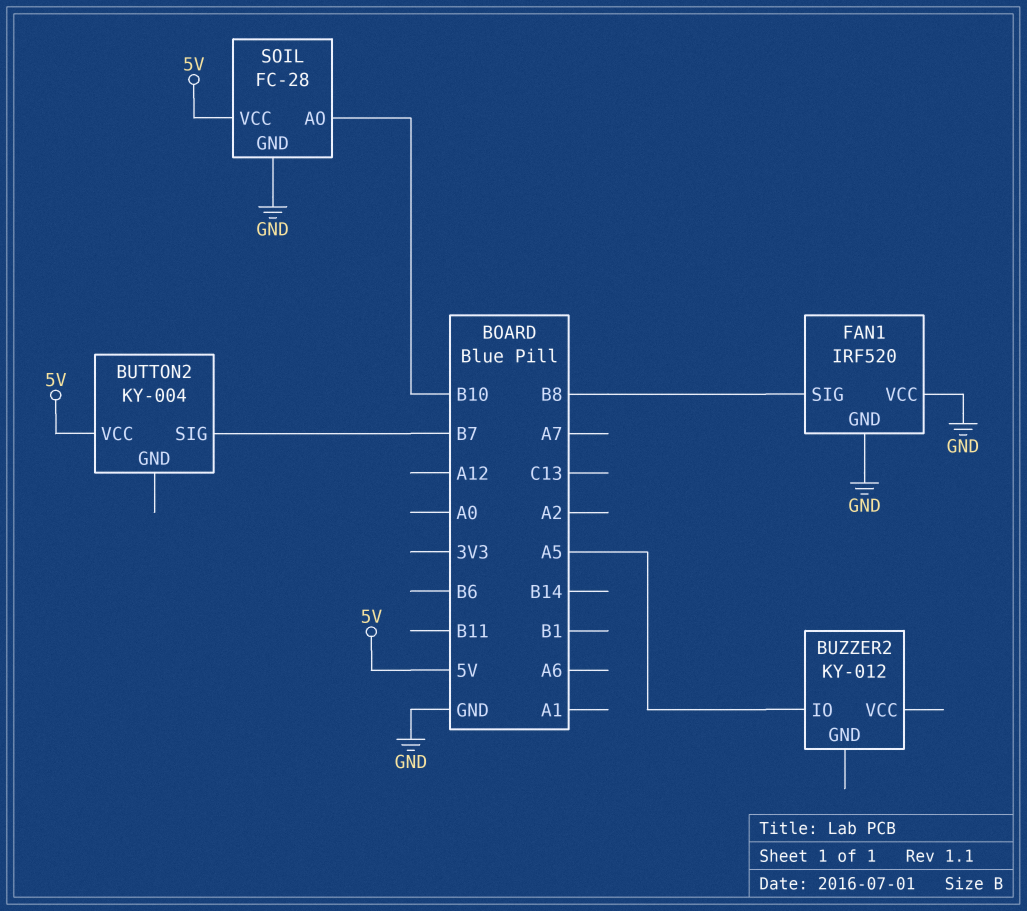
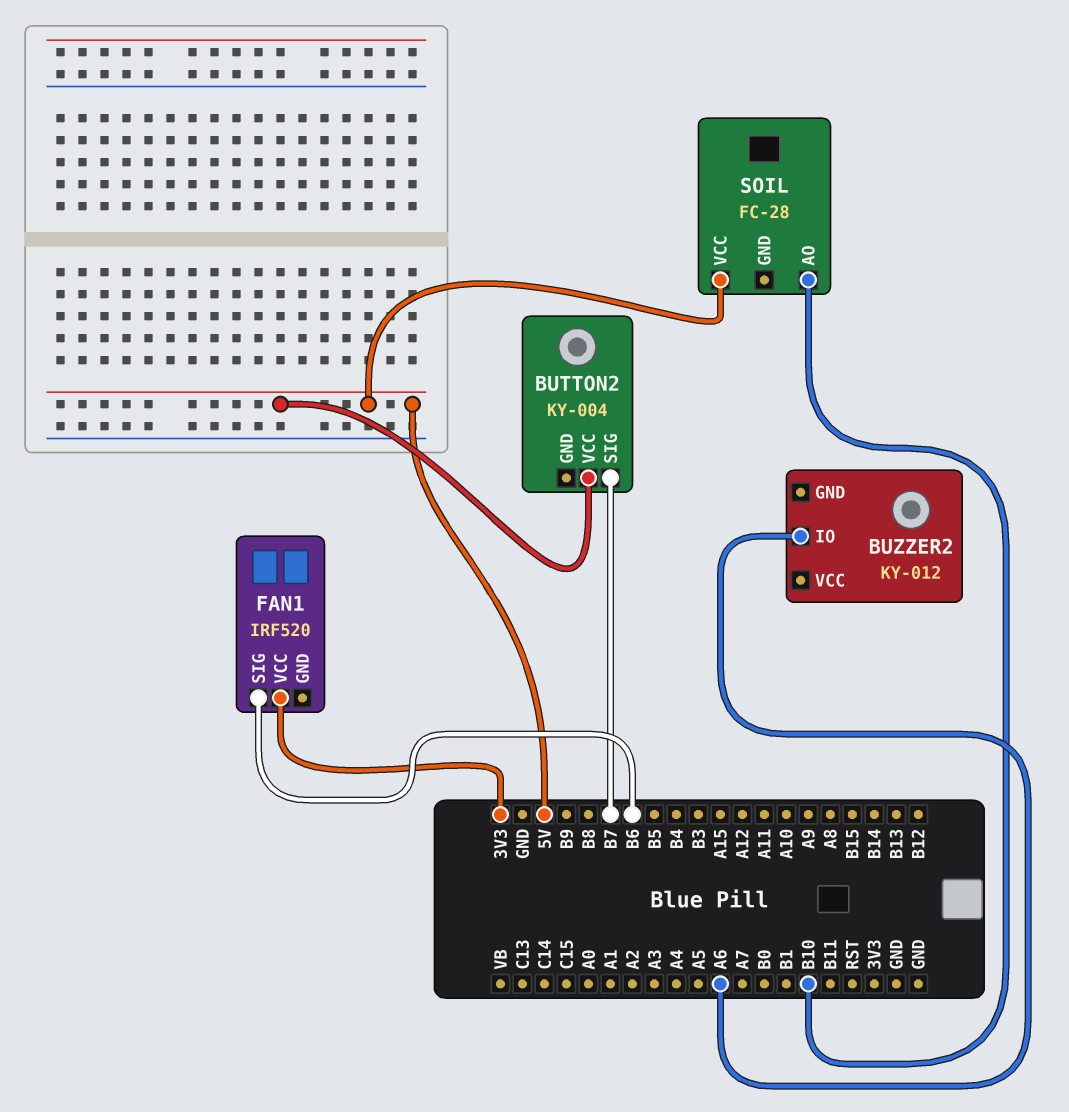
BUZZER2 pin IO: A5 -> A6
FAN1 pin GND: GND -> none
FAN1 pin SIG: B8 -> B6
FAN1 pin VCC: GND -> 3V3
SOIL pin GND: GND -> none

